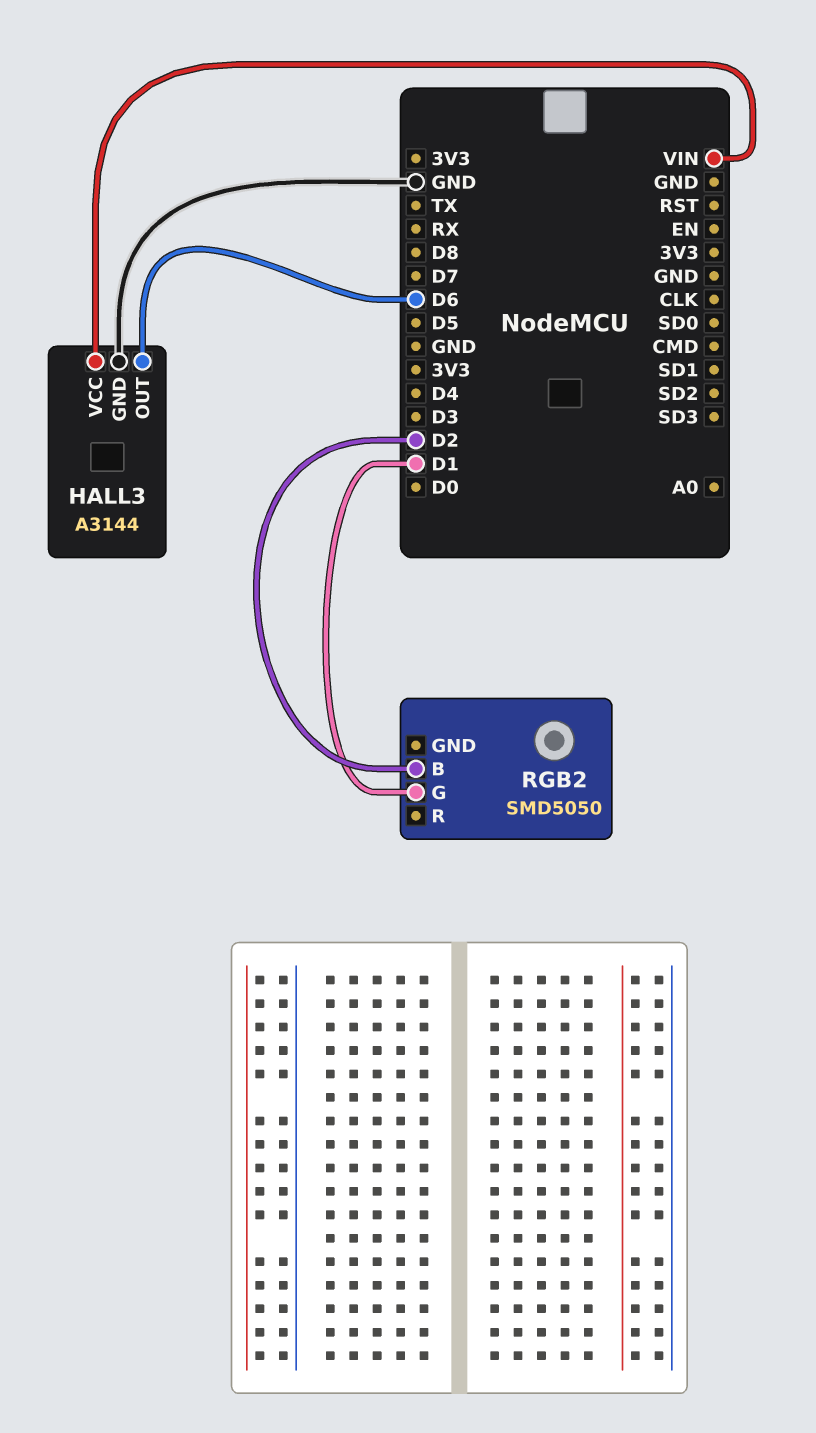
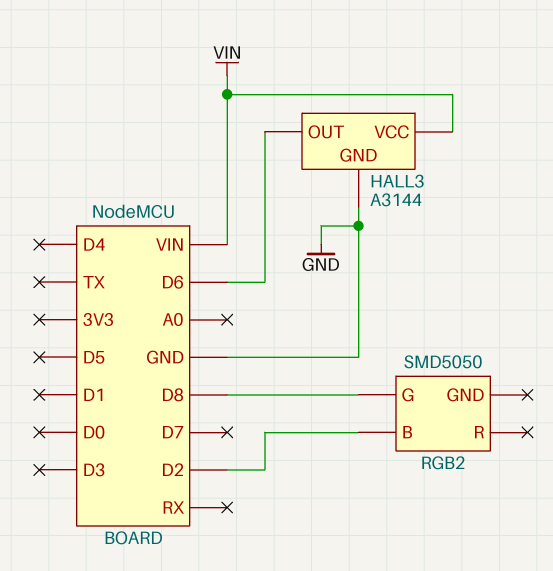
RGB2 pin G: D1 -> D8

